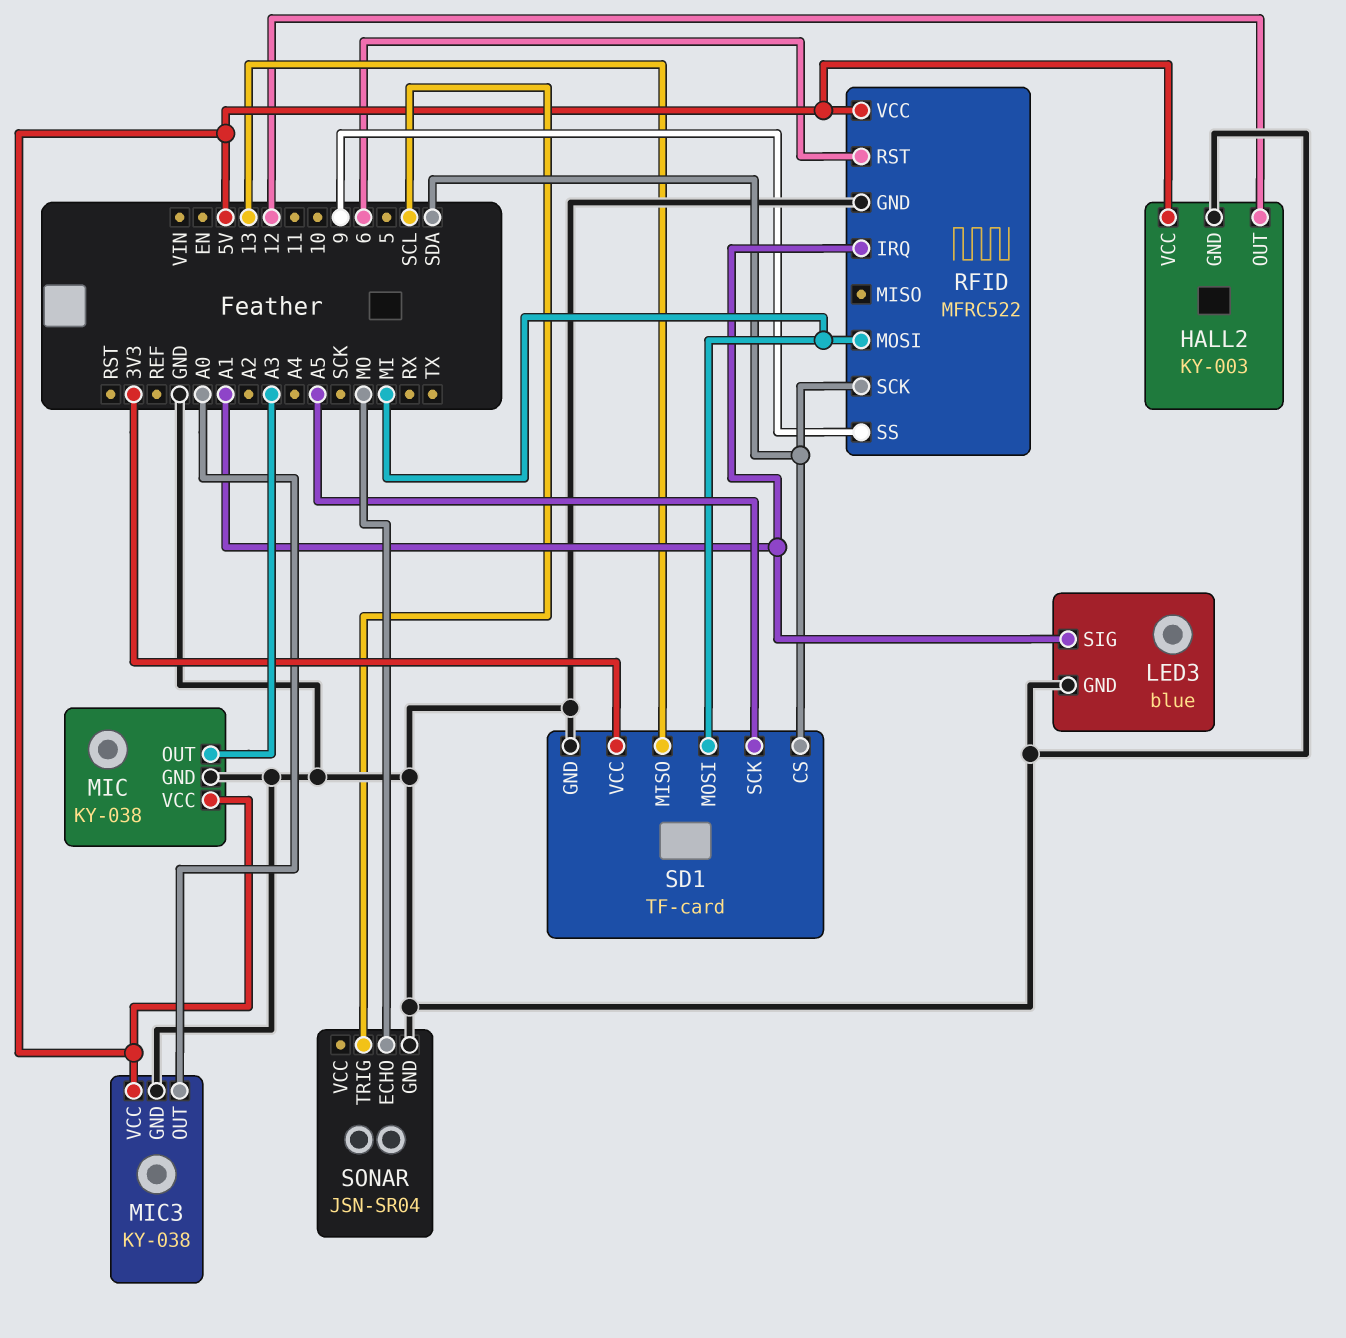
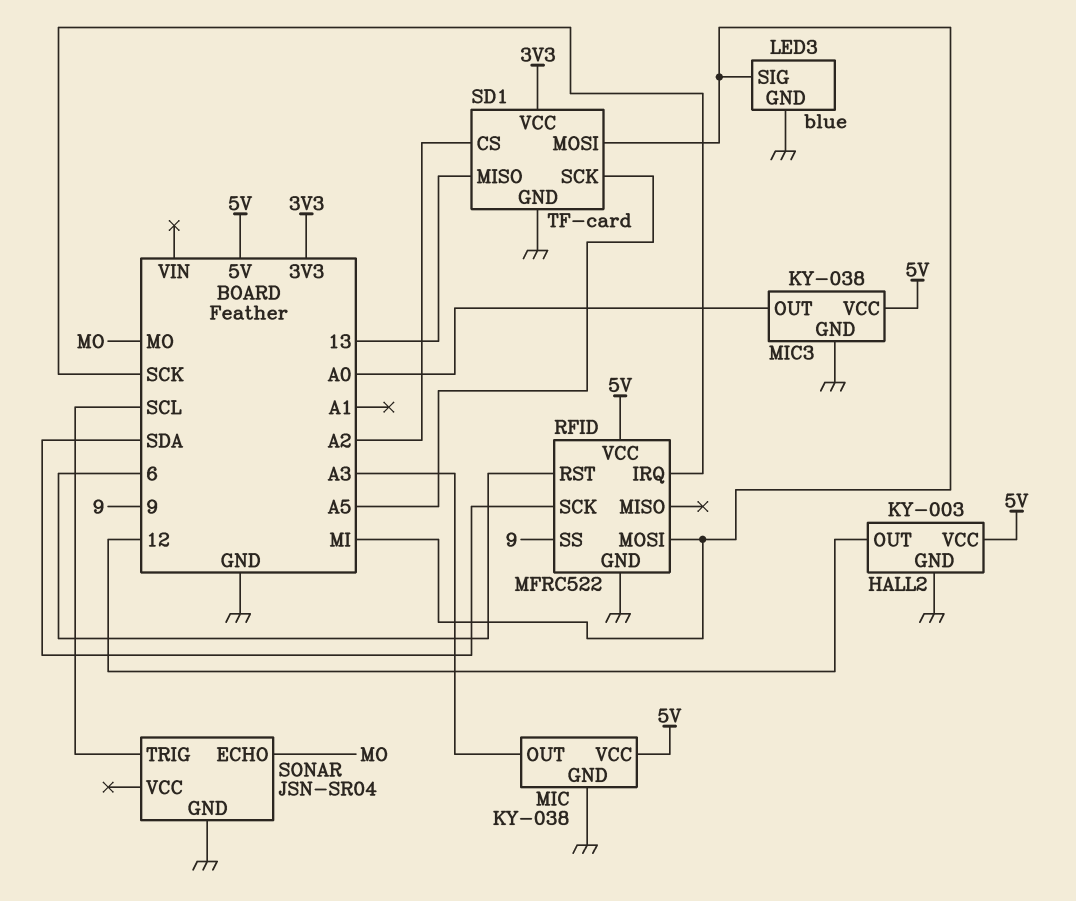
LED3 pin SIG: A1 -> MI
RFID pin IRQ: A1 -> SCK
SD1 pin CS: SDA -> A2

